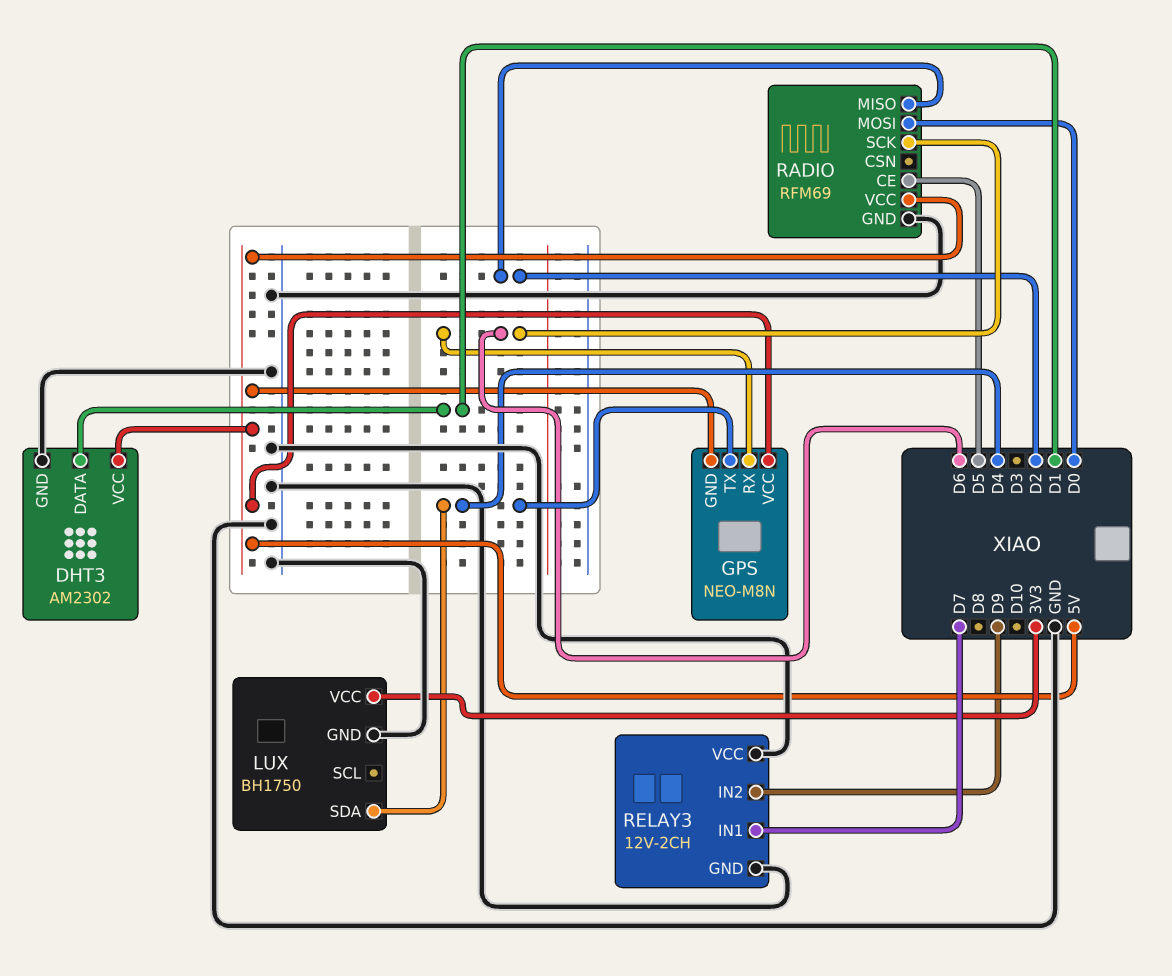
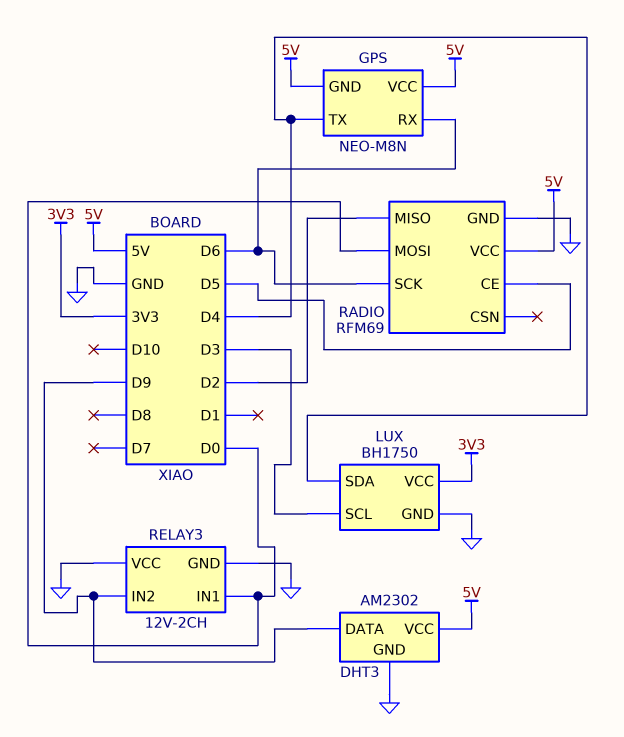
DHT3 pin DATA: D1 -> D9
LUX pin SCL: none -> D3
RELAY3 pin IN1: D7 -> D0

